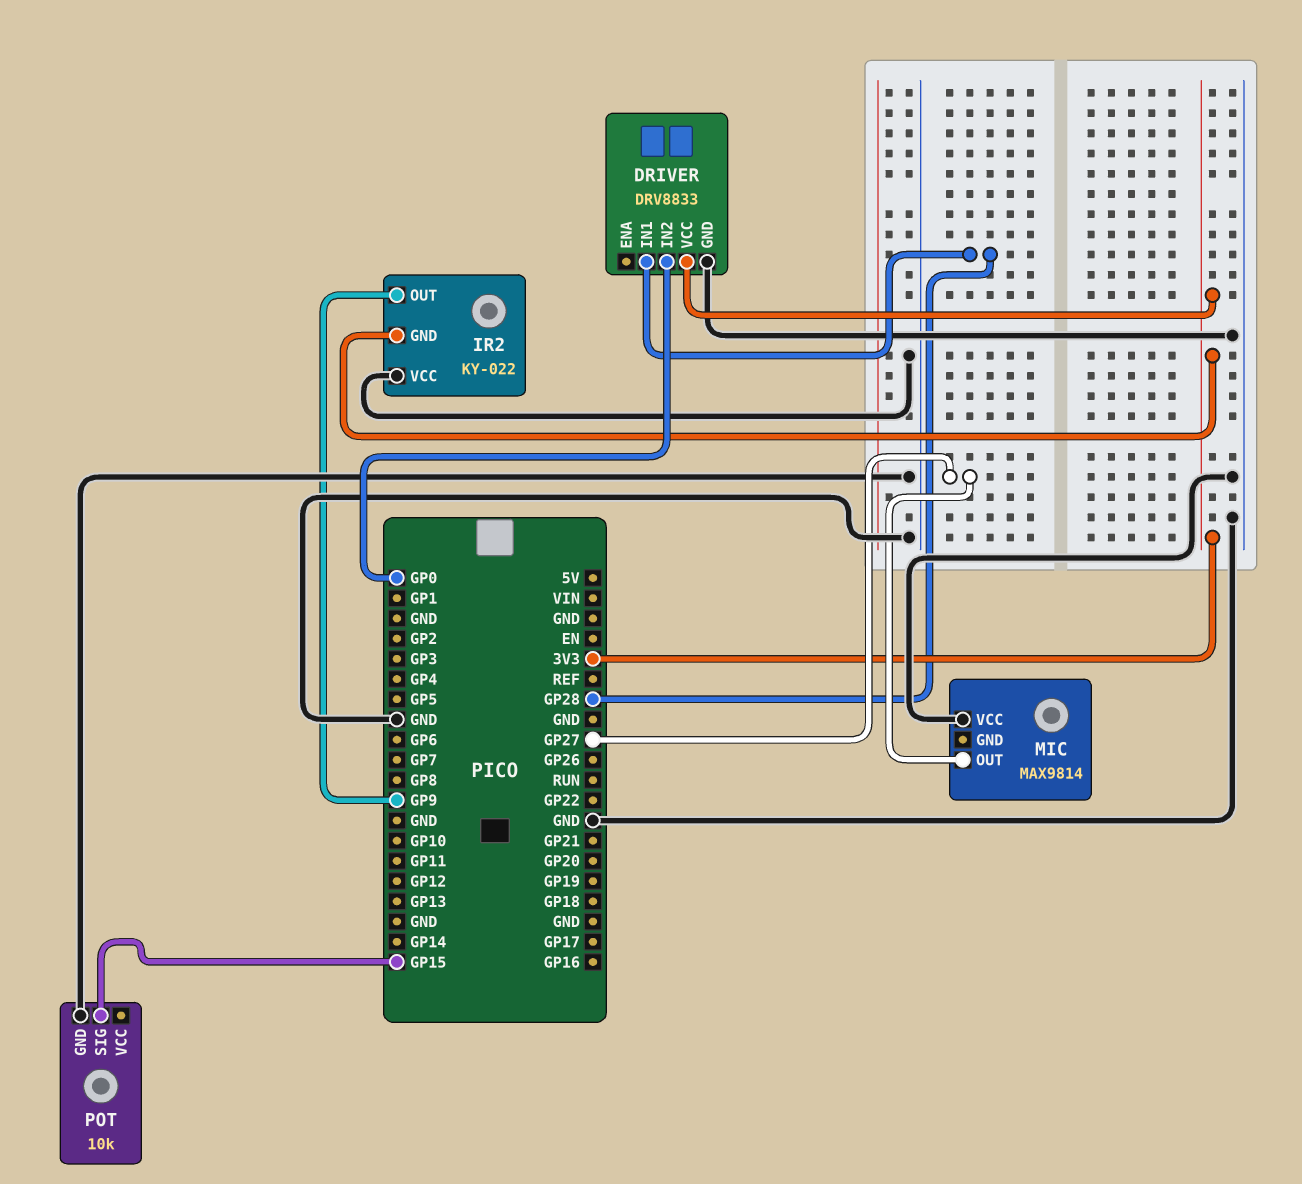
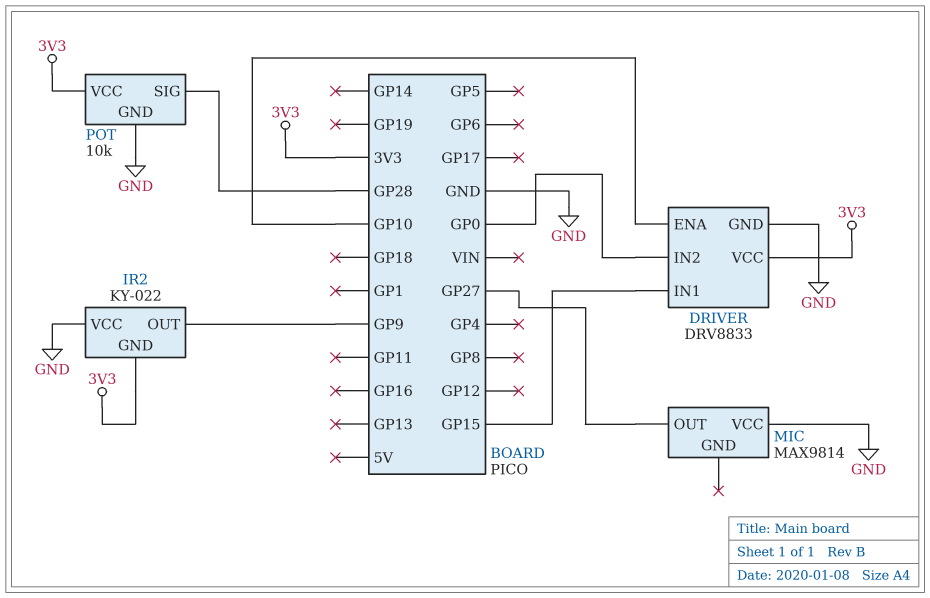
DRIVER pin ENA: none -> GP10
DRIVER pin IN1: GP28 -> GP15
POT pin SIG: GP15 -> GP28
POT pin VCC: none -> 3V3

